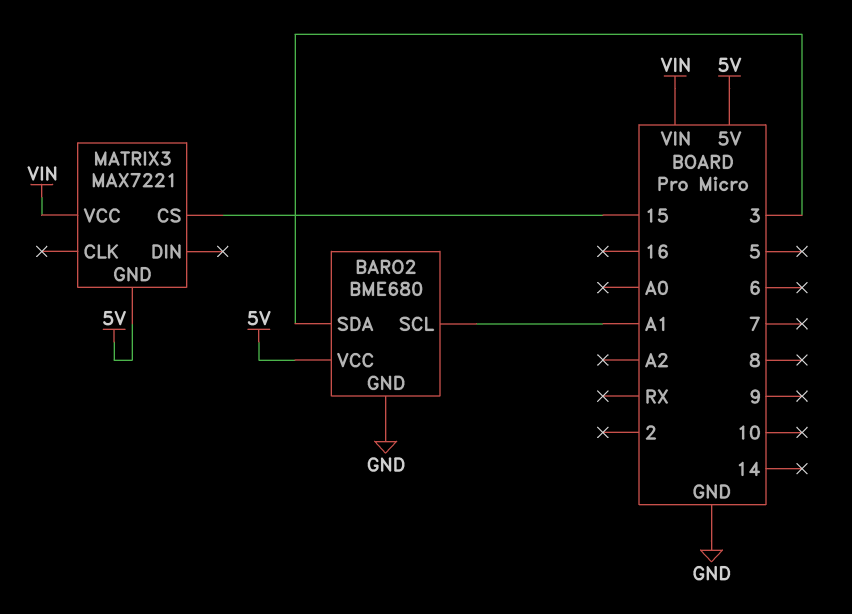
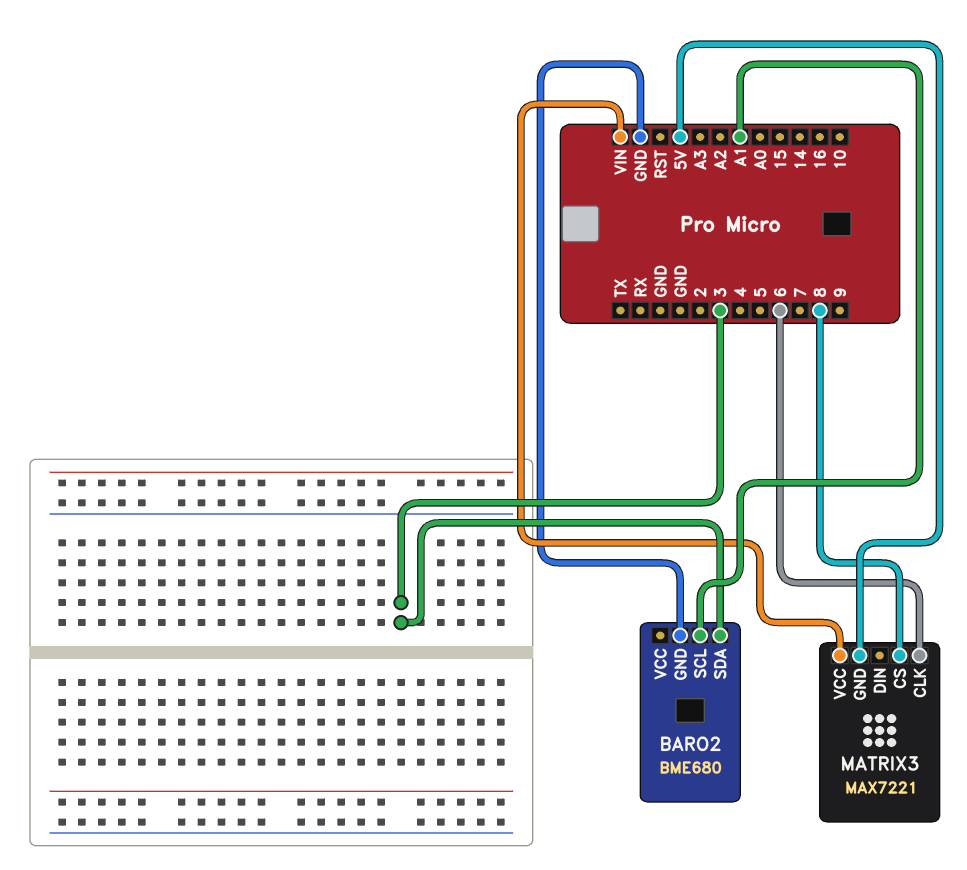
BARO2 pin VCC: 5V -> none
MATRIX3 pin CLK: none -> 6
MATRIX3 pin CS: 15 -> 8

